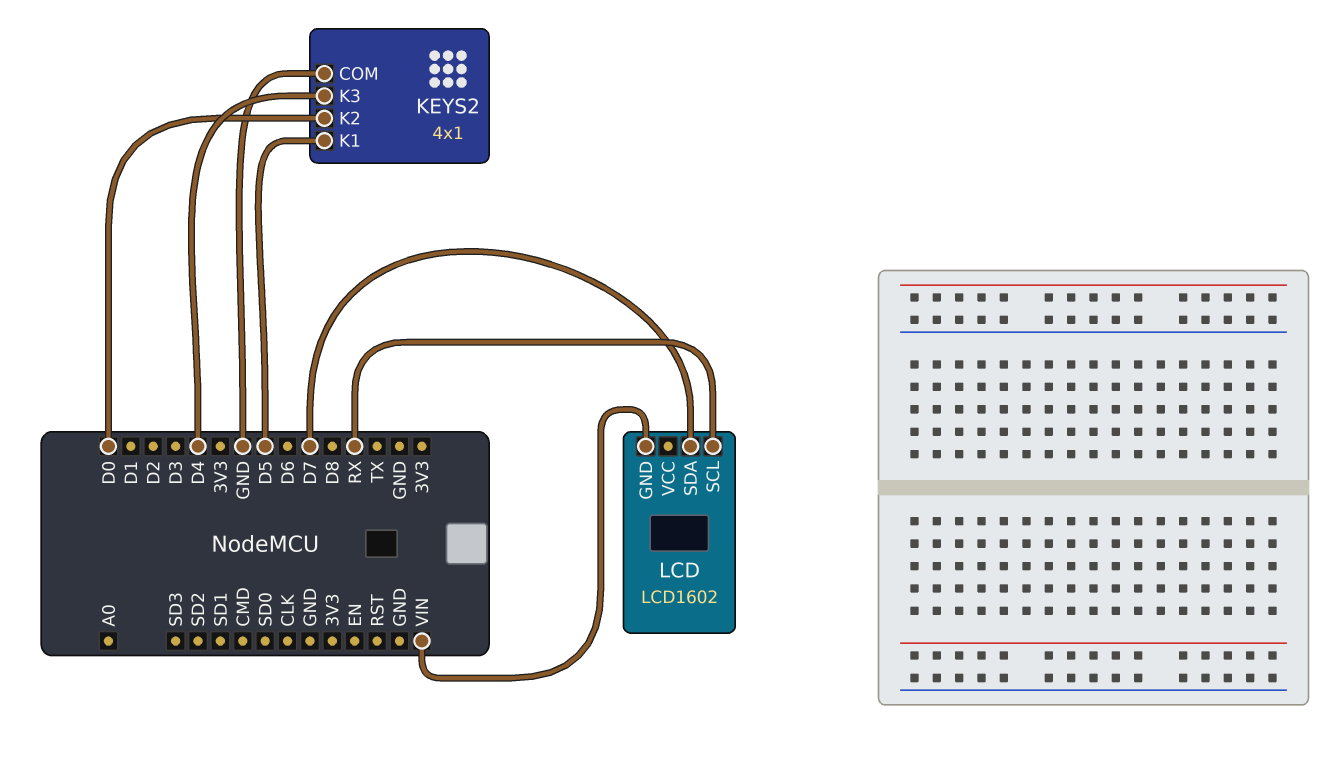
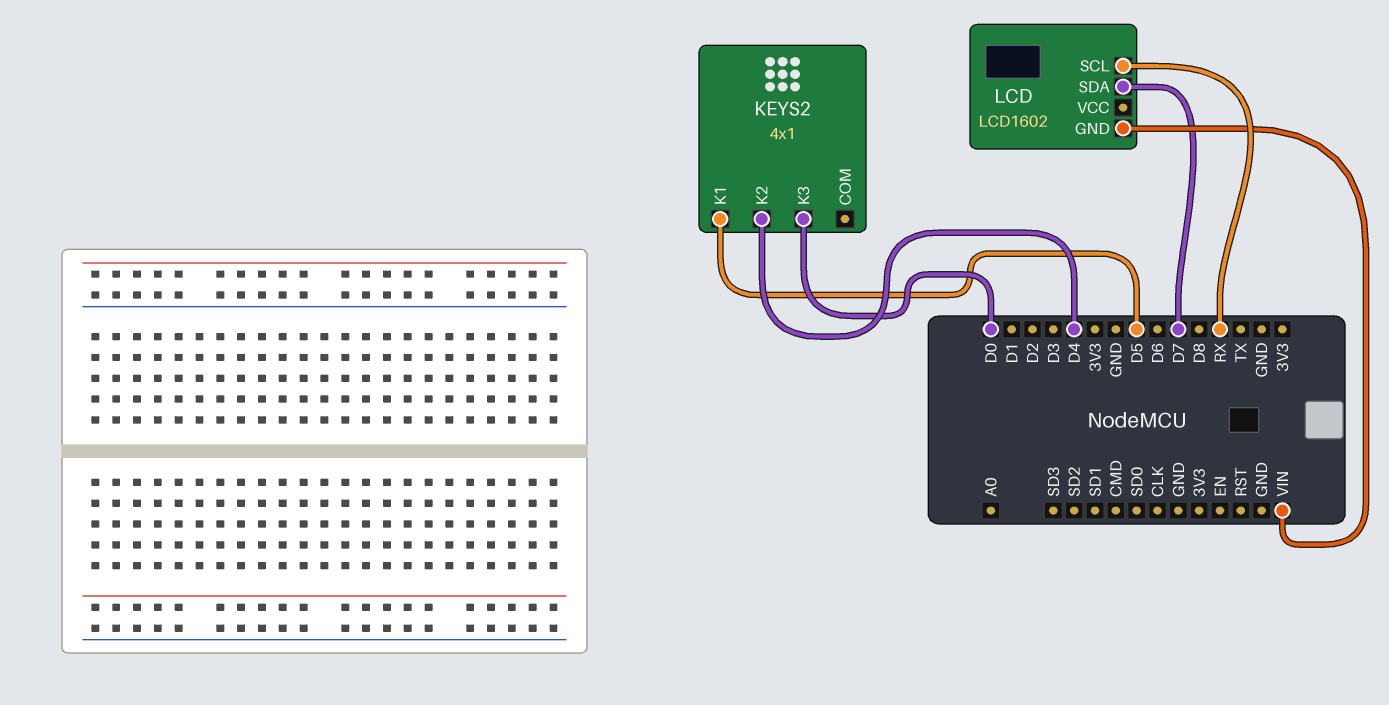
KEYS2 pin COM: GND -> none
KEYS2 pin K2: D0 -> D4
KEYS2 pin K3: D4 -> D0

